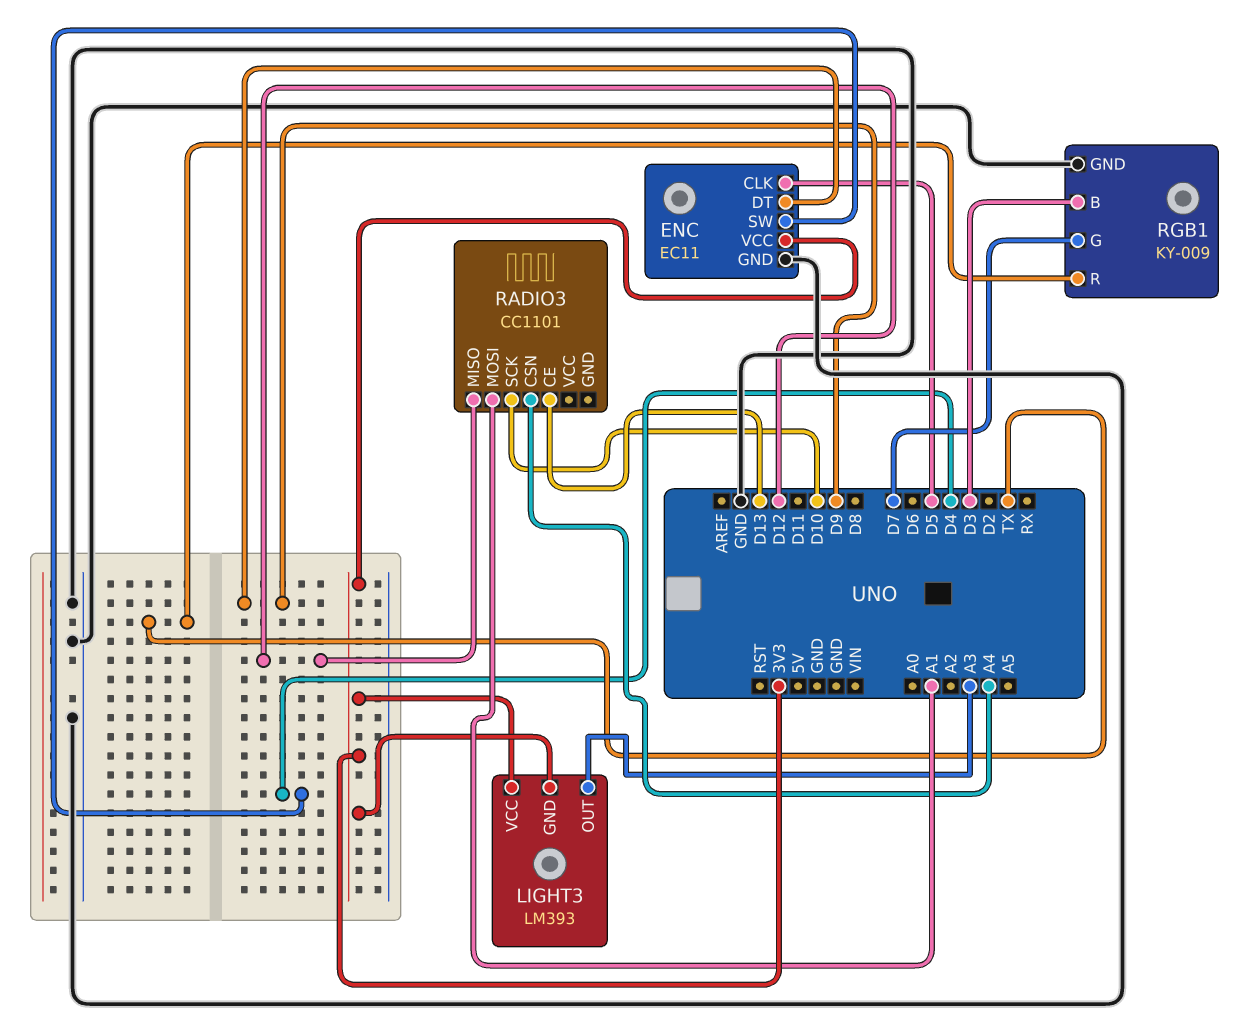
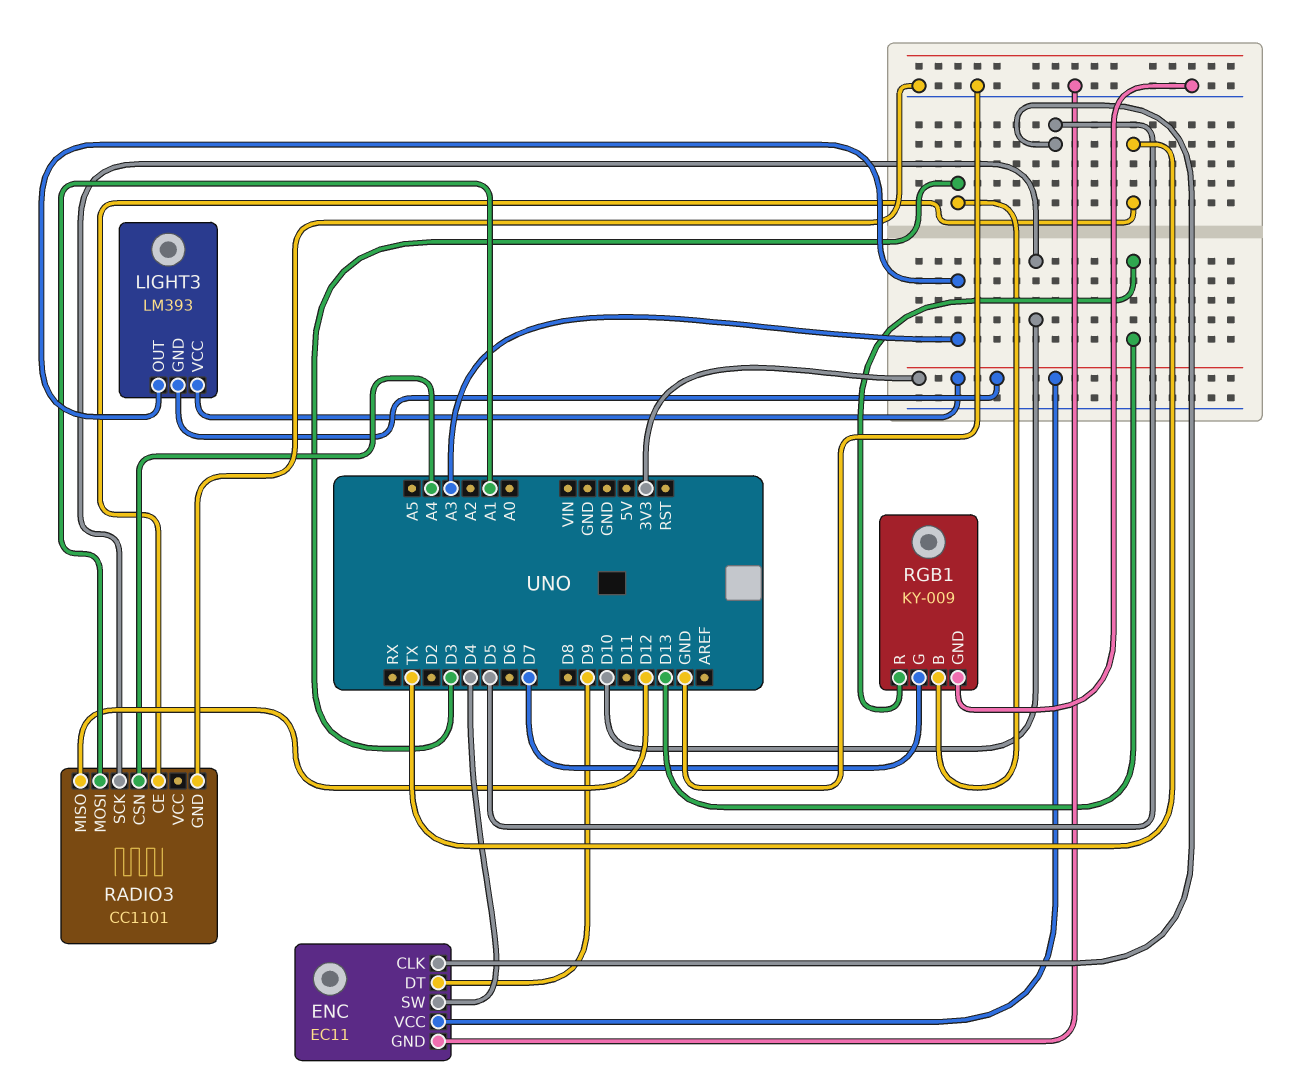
RADIO3 pin CE: D13 -> TX
RADIO3 pin GND: none -> GND
RGB1 pin R: TX -> D13

